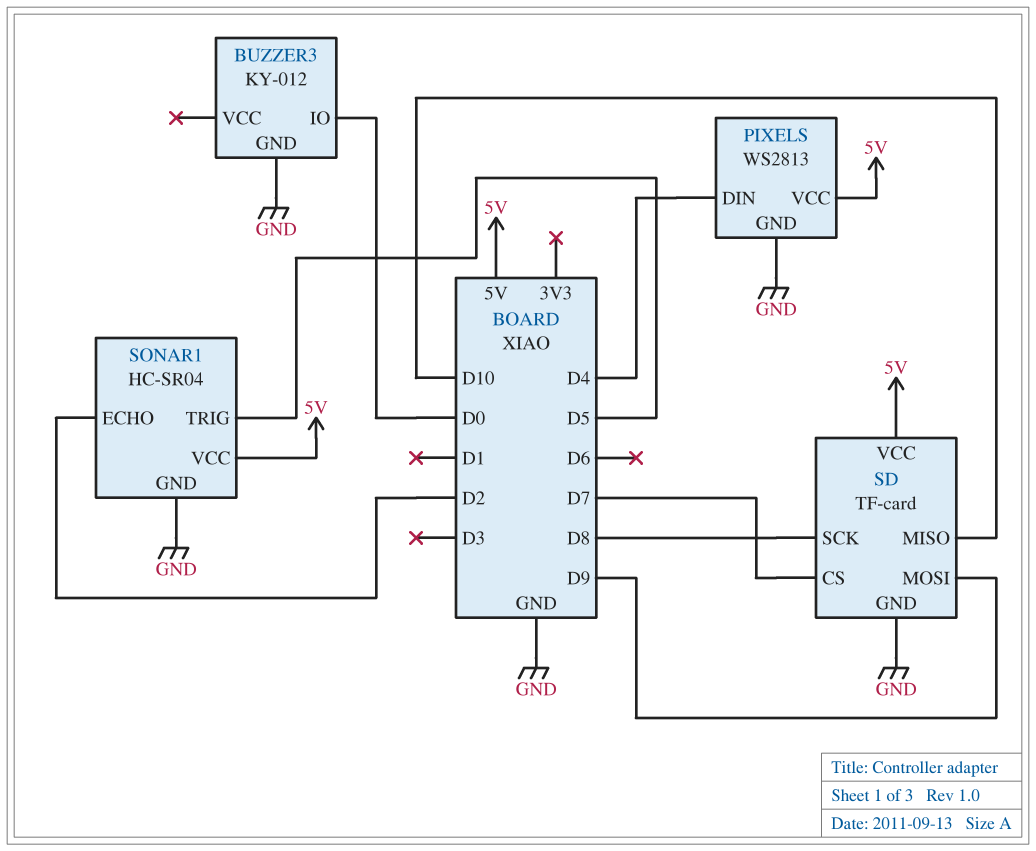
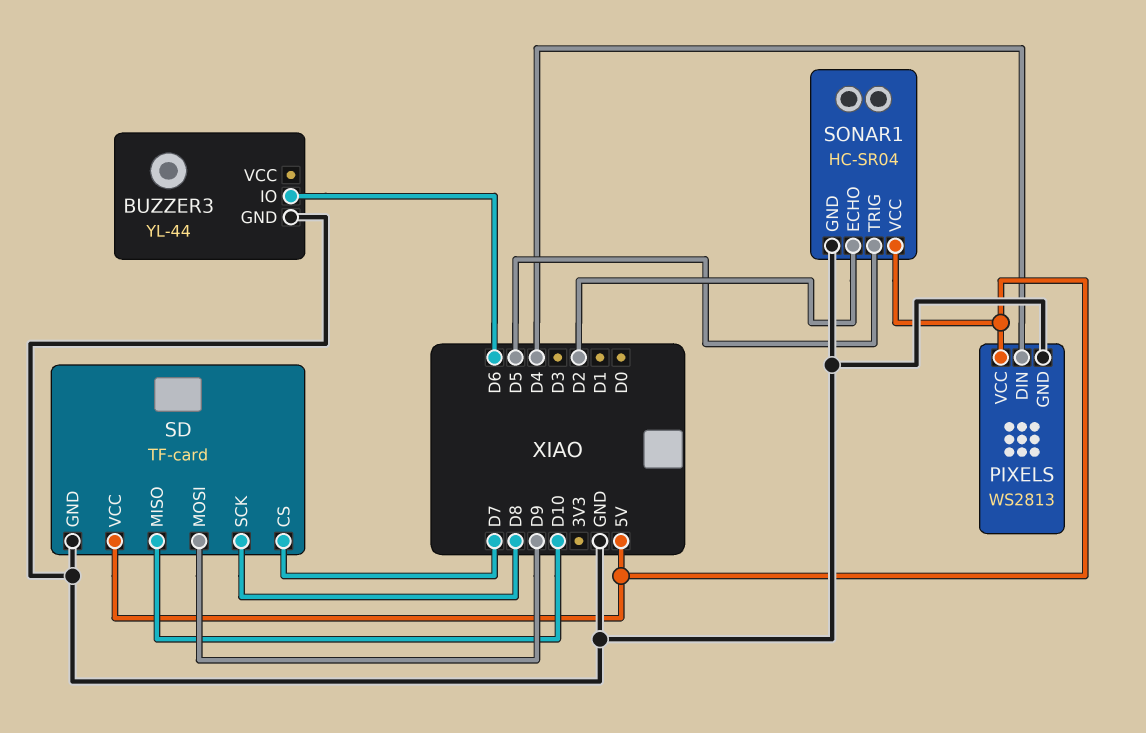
BUZZER3: KY-012 -> YL-44
BUZZER3 pin IO: D0 -> D6

